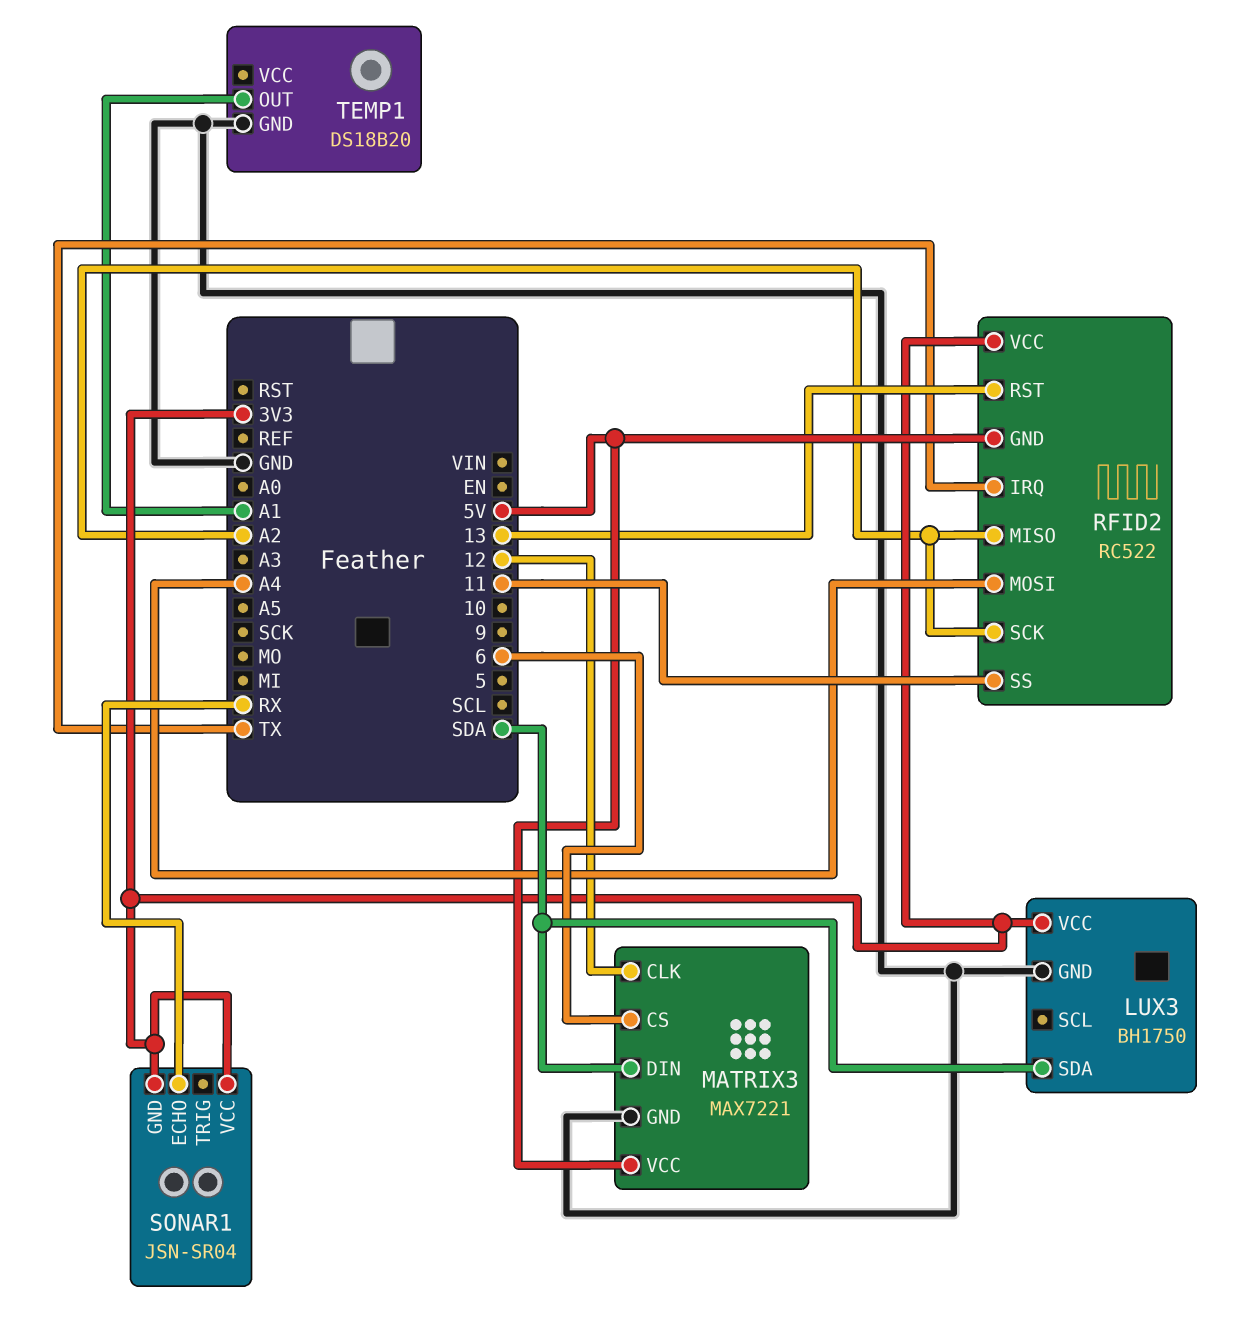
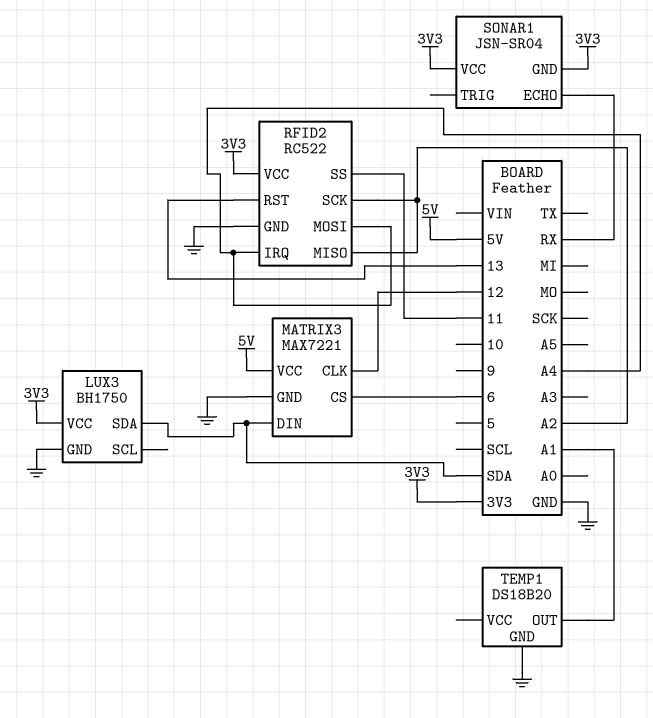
RFID2 pin GND: 5V -> GND
RFID2 pin IRQ: TX -> A4

